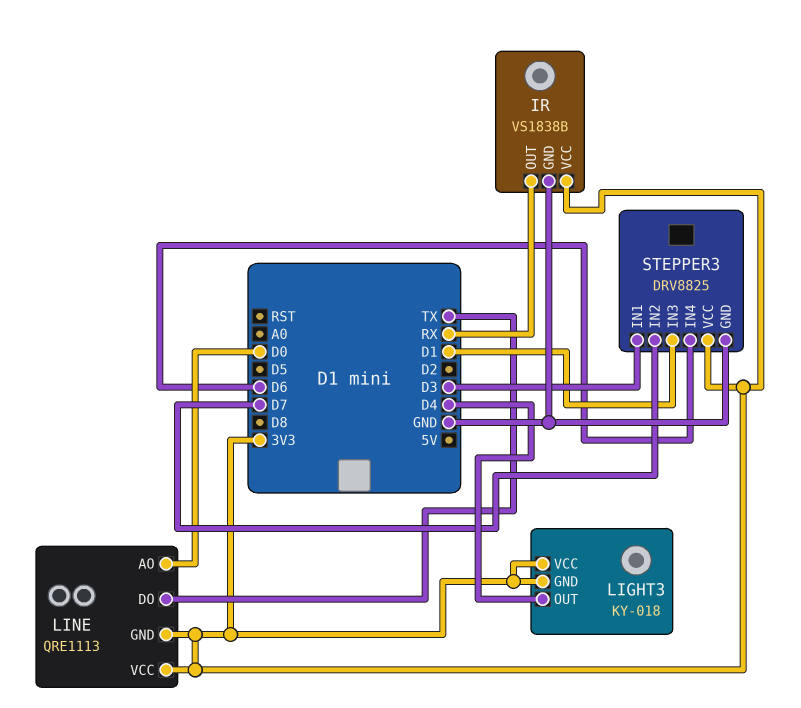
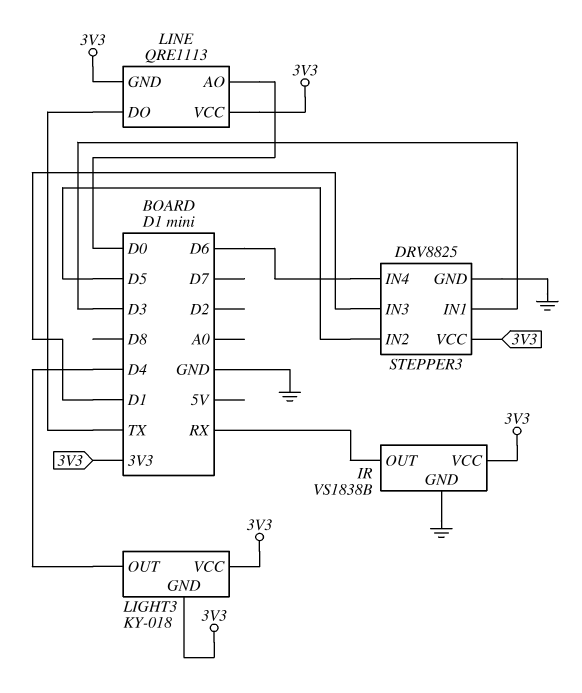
STEPPER3 pin IN2: D7 -> D5

